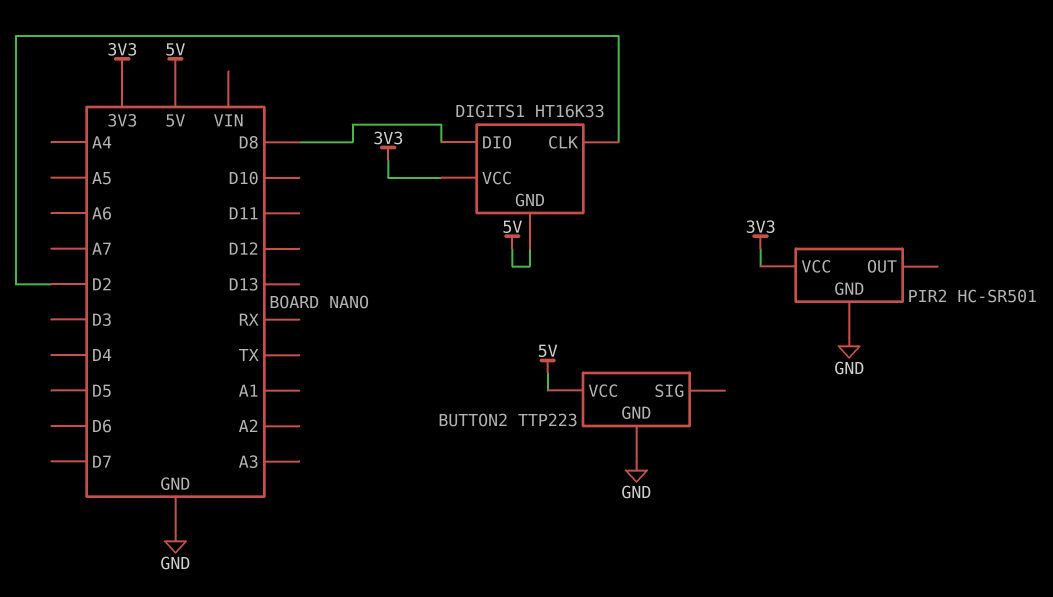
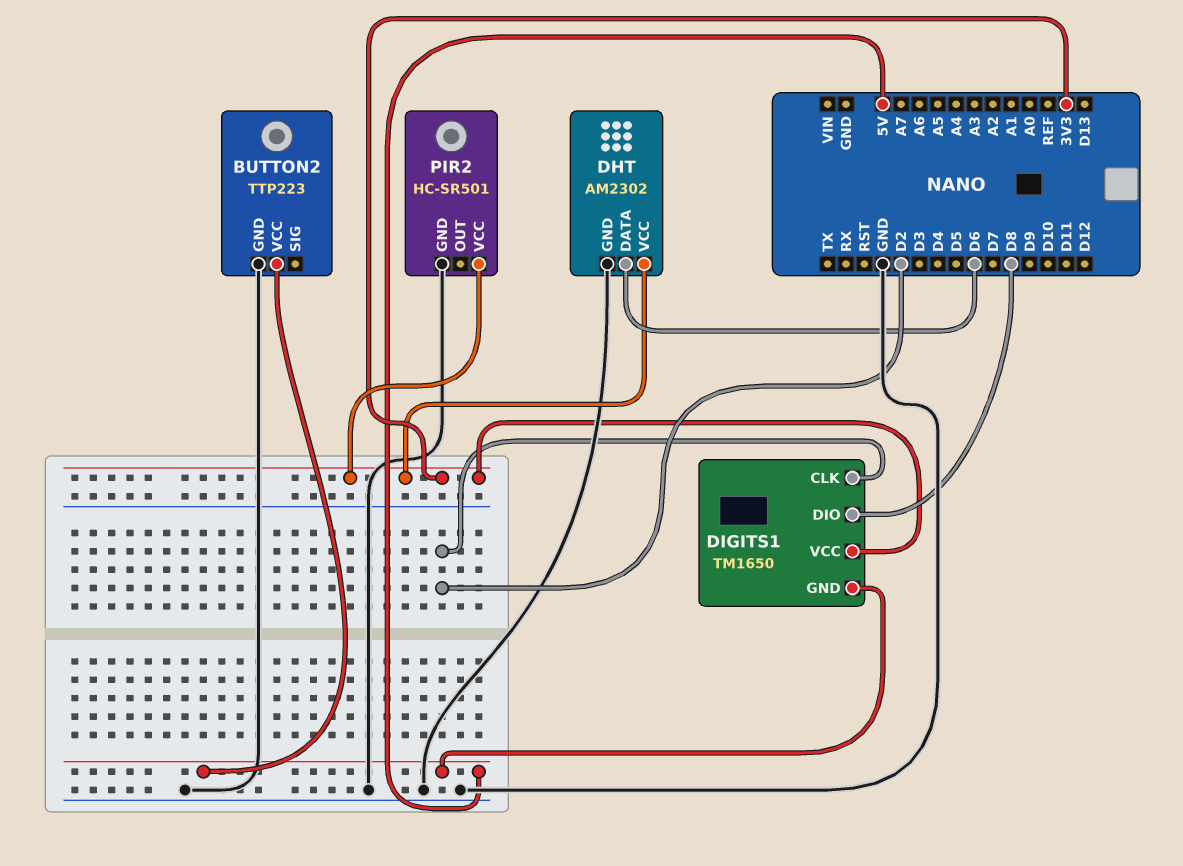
DHT: none -> AM2302
DHT pin DATA: none -> D6
DHT pin GND: none -> GND
DHT pin VCC: none -> 3V3
DIGITS1: HT16K33 -> TM1650

